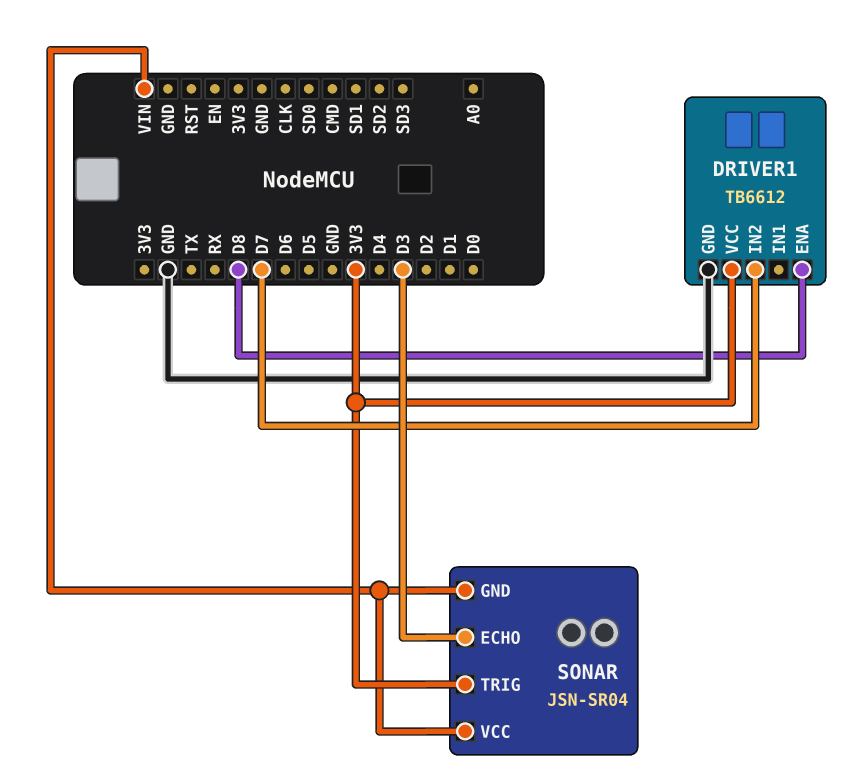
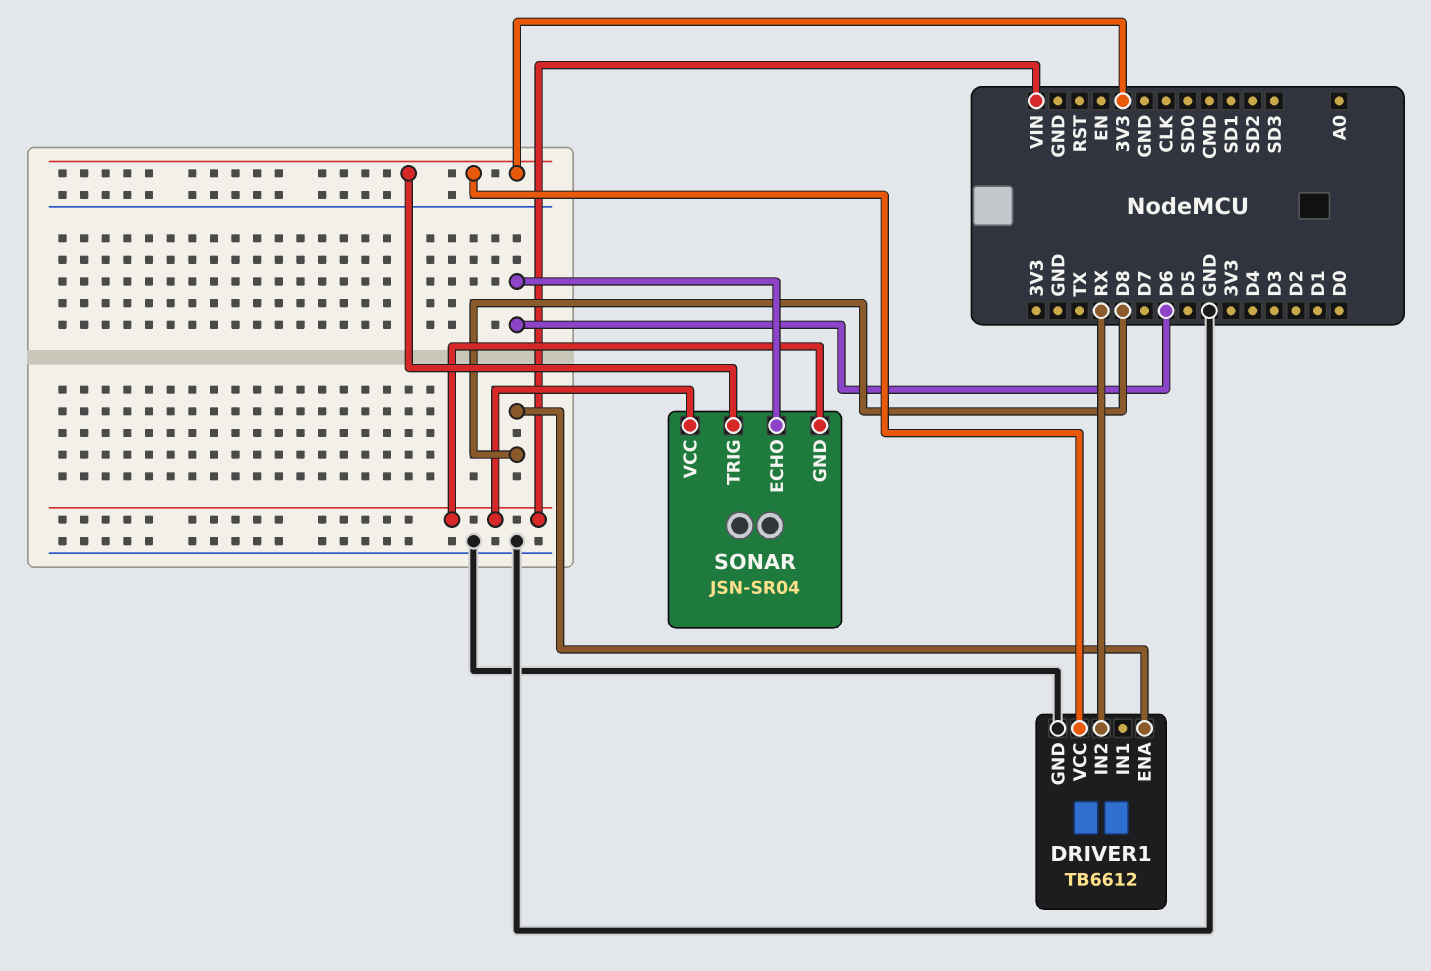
DRIVER1 pin IN2: D7 -> RX
SONAR pin ECHO: D3 -> D6

